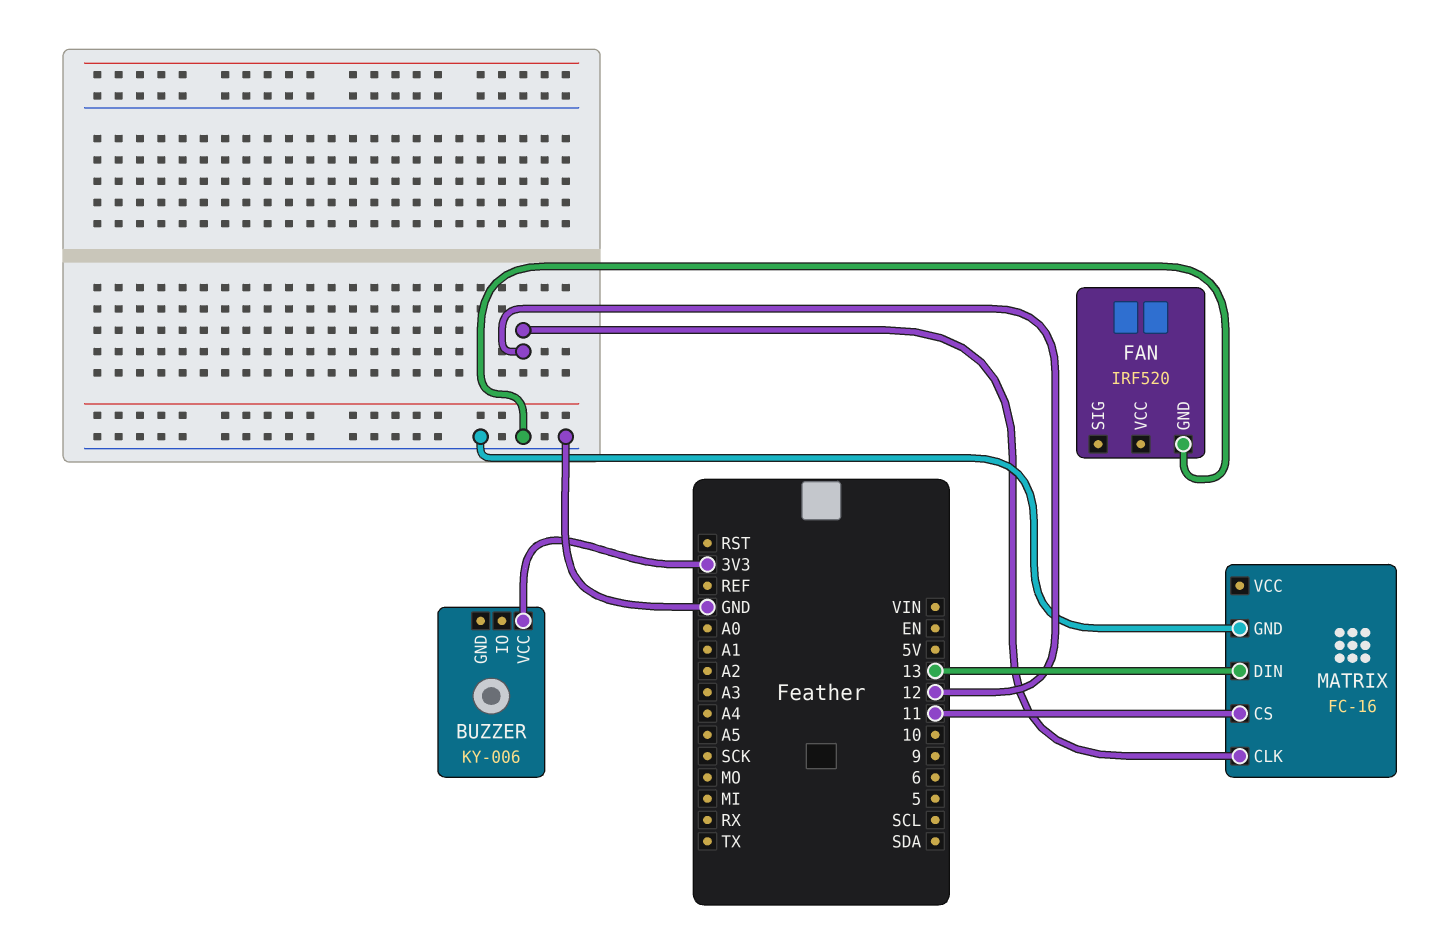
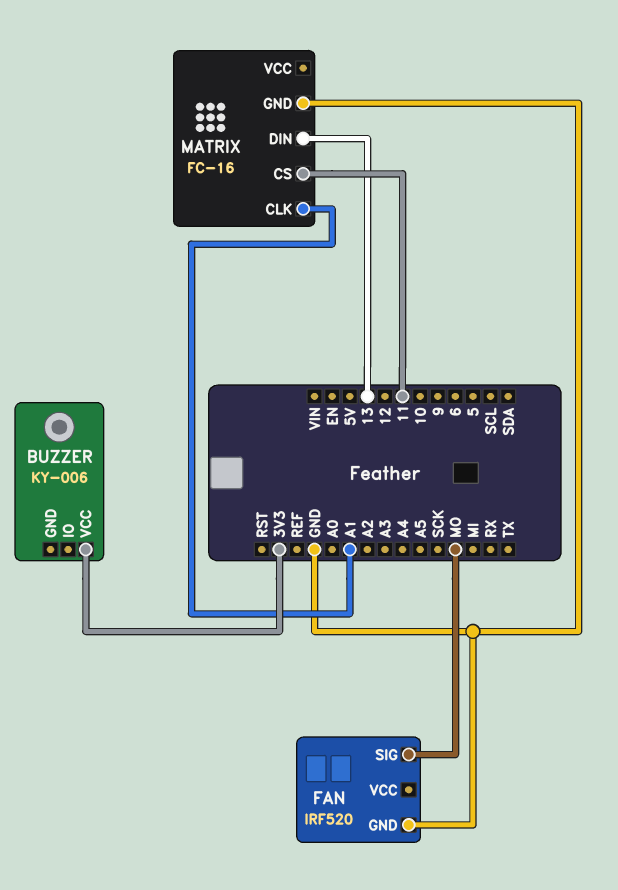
FAN pin SIG: none -> MO
MATRIX pin CLK: 12 -> A1

